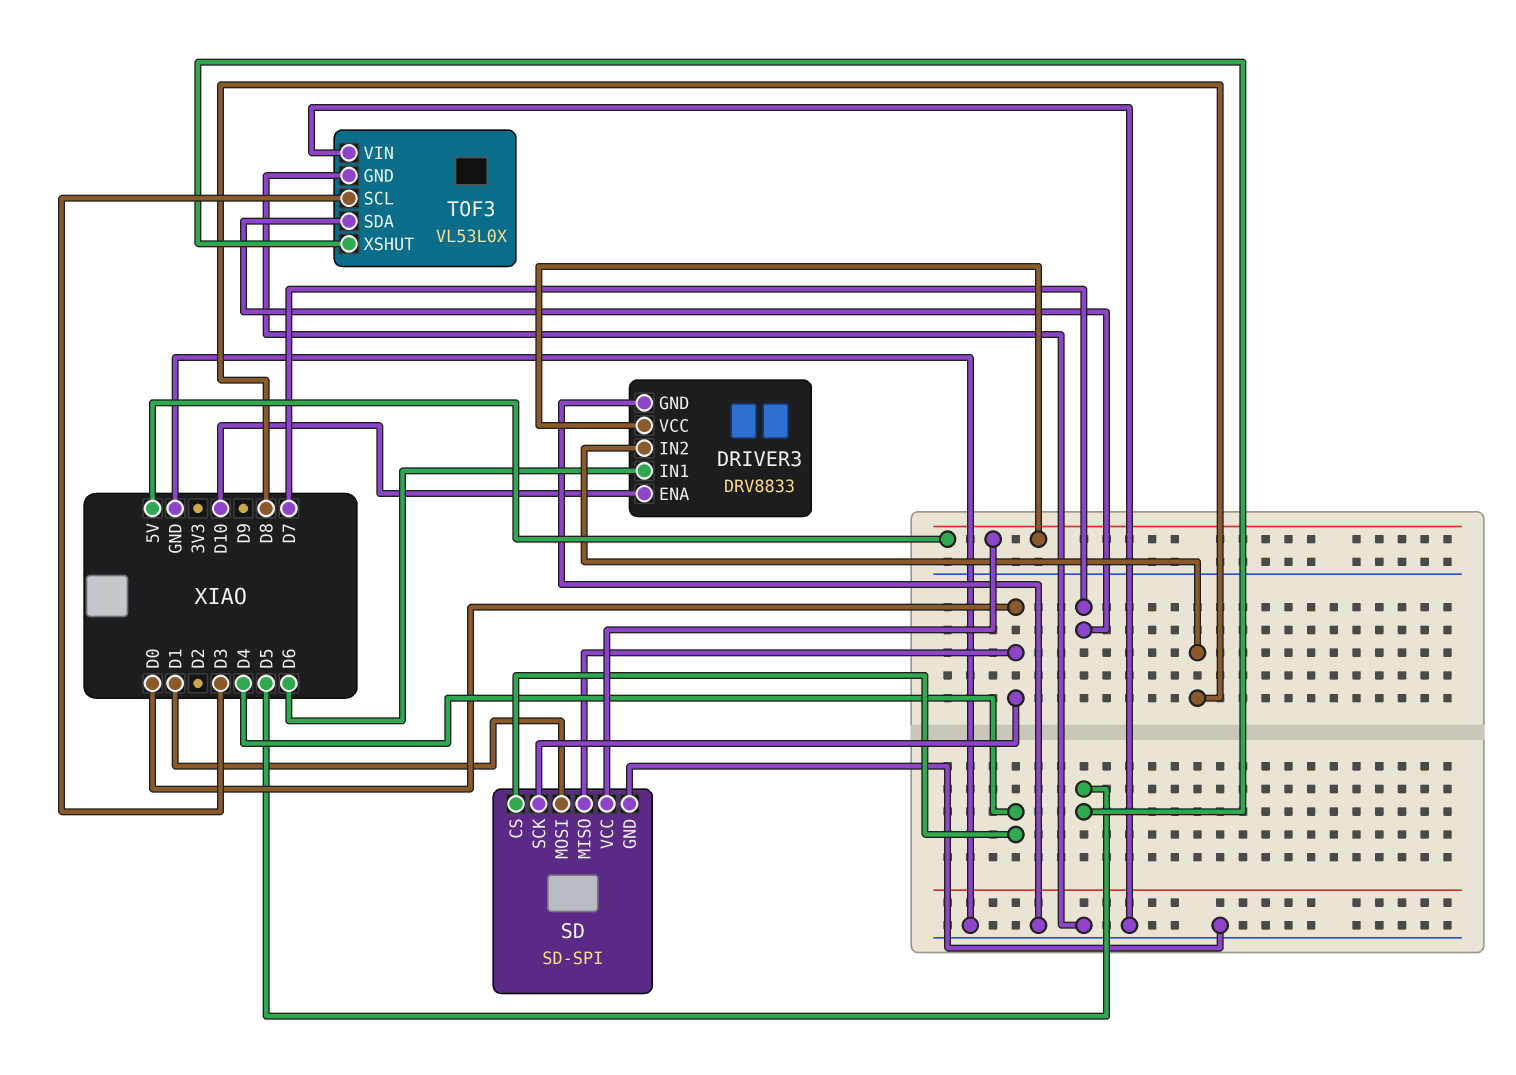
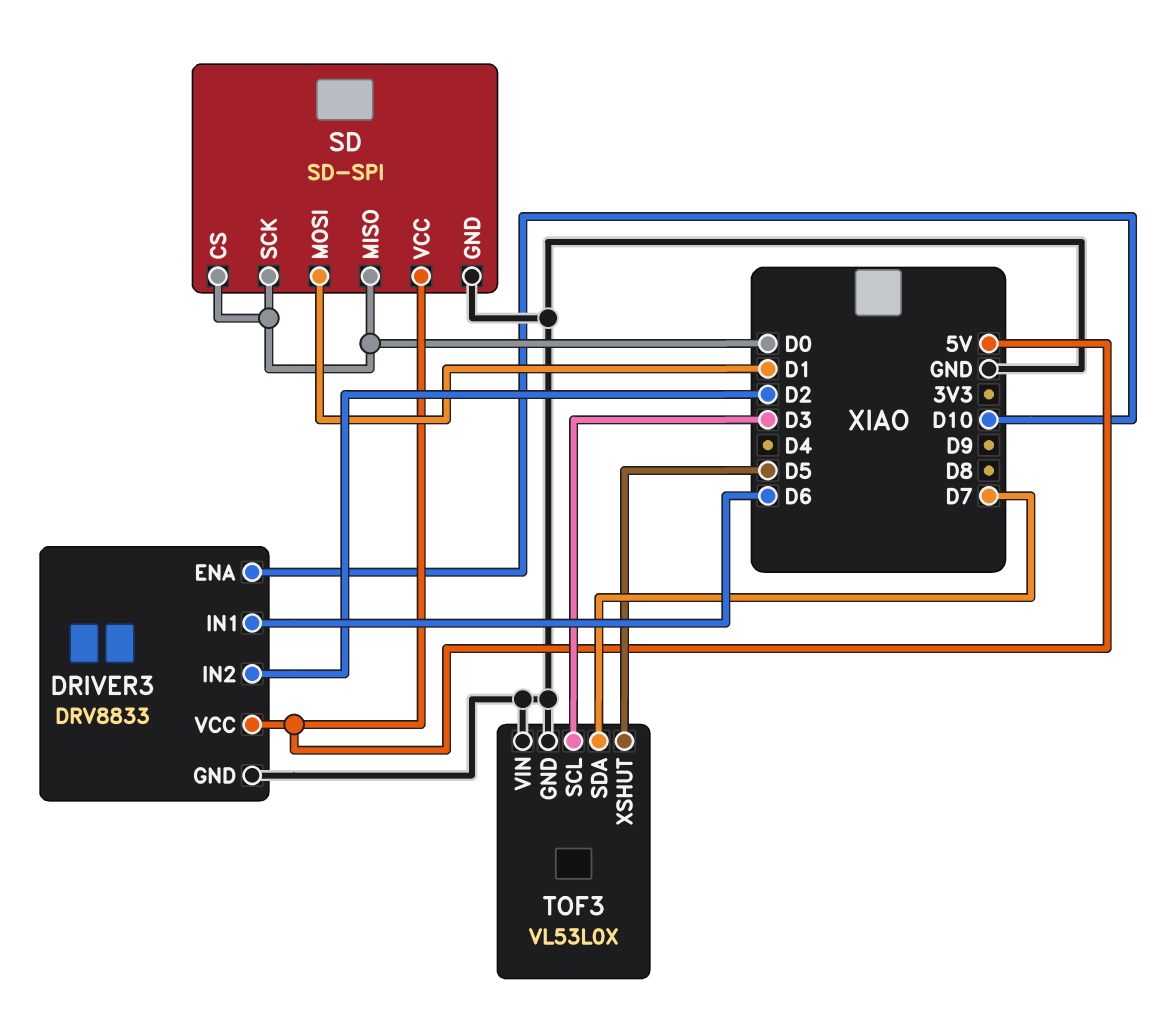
DRIVER3 pin IN2: D8 -> D2
SD pin CS: D4 -> D0

